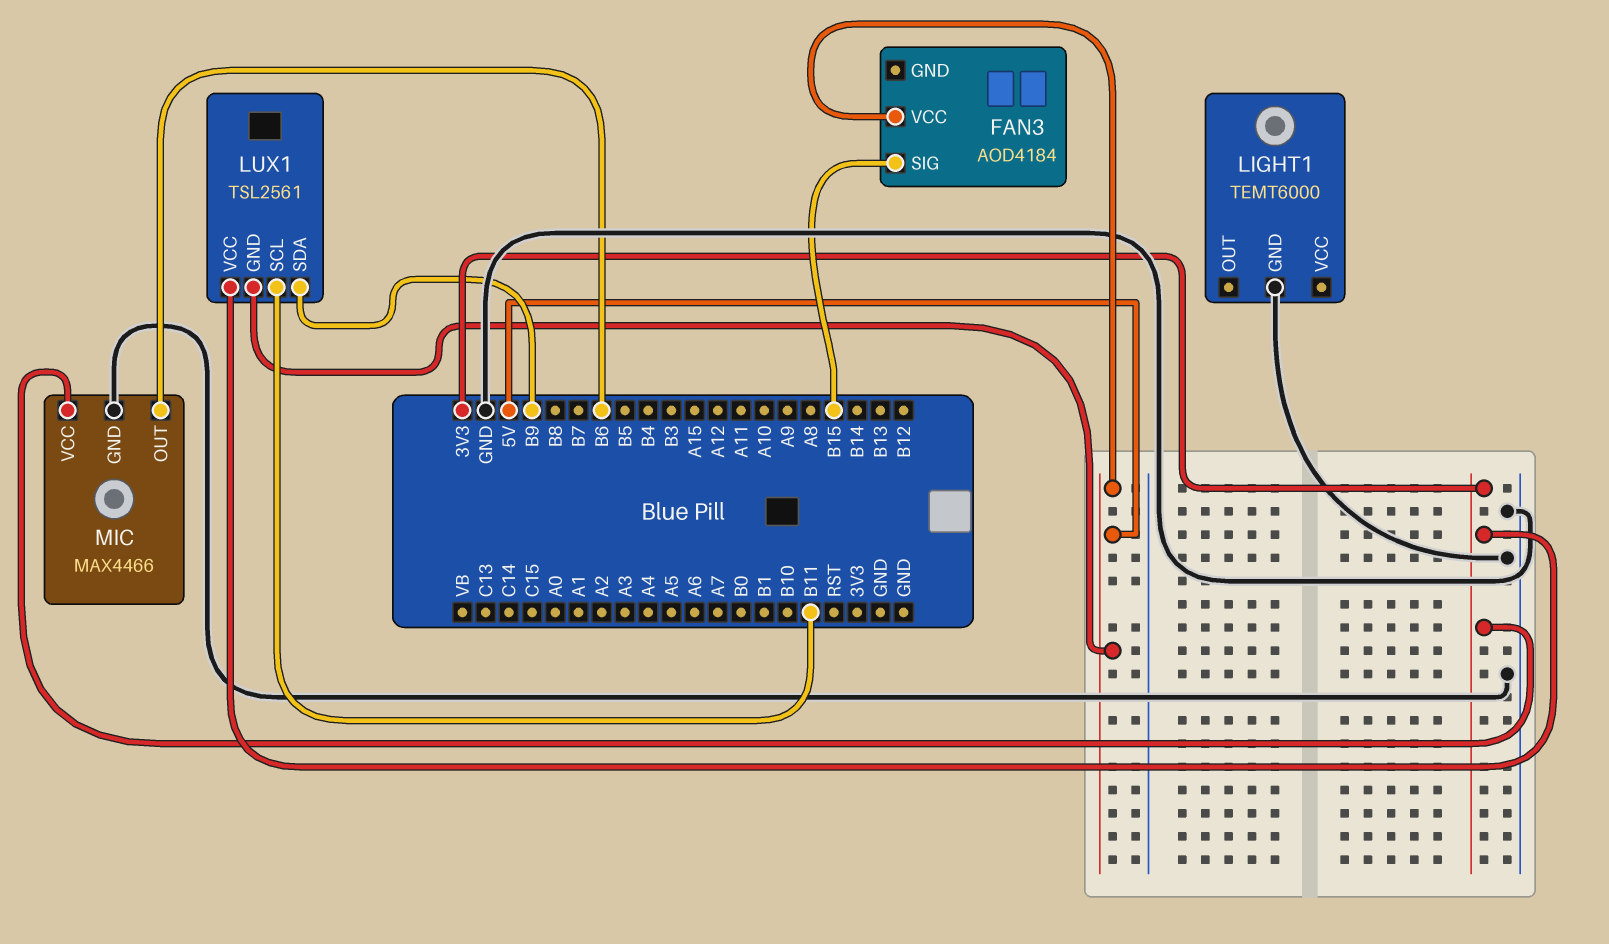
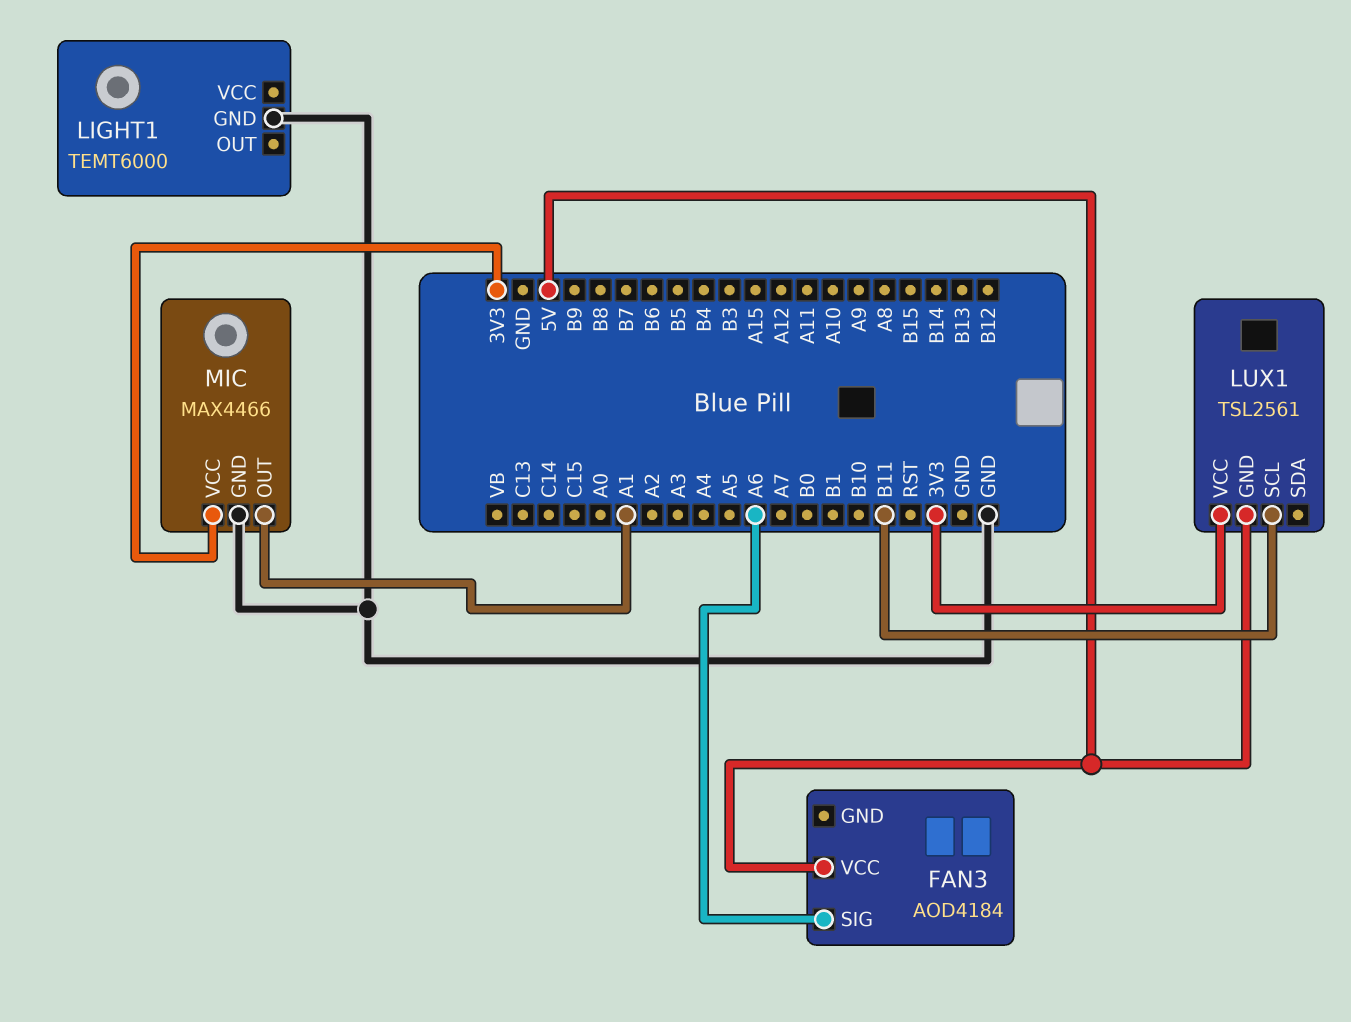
FAN3 pin SIG: B15 -> A6
LUX1 pin SDA: B9 -> none
MIC pin OUT: B6 -> A1

